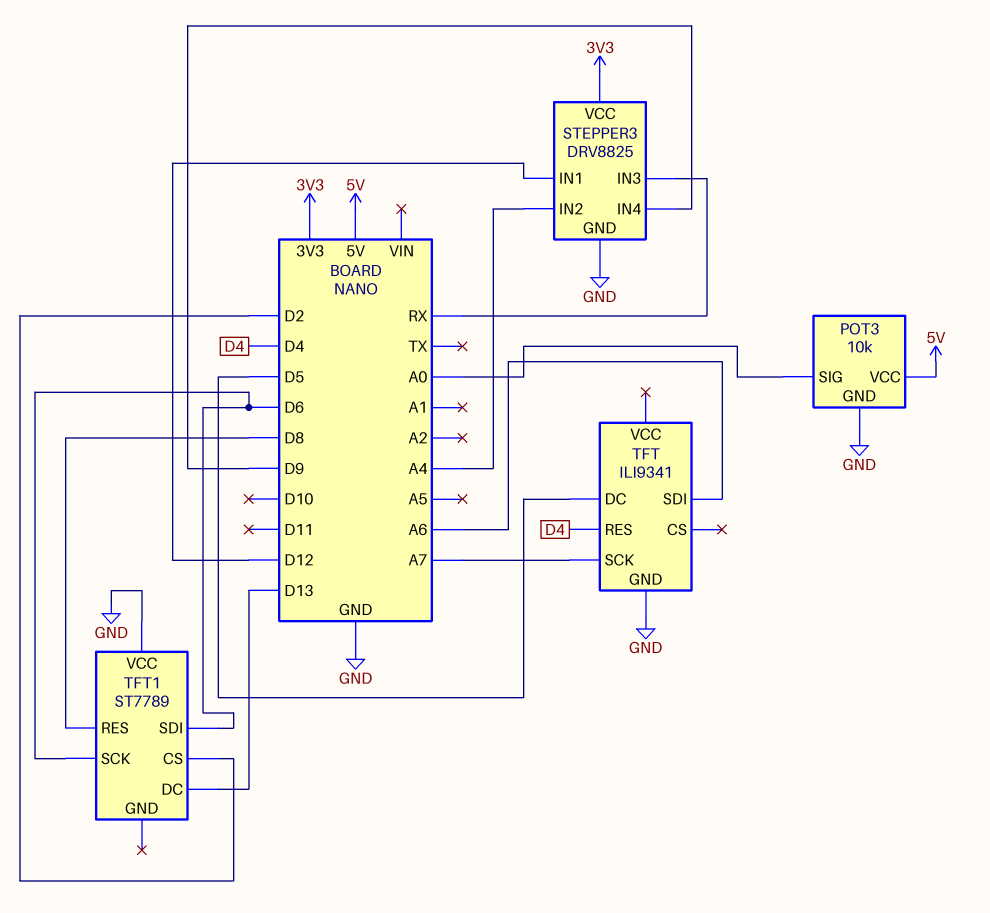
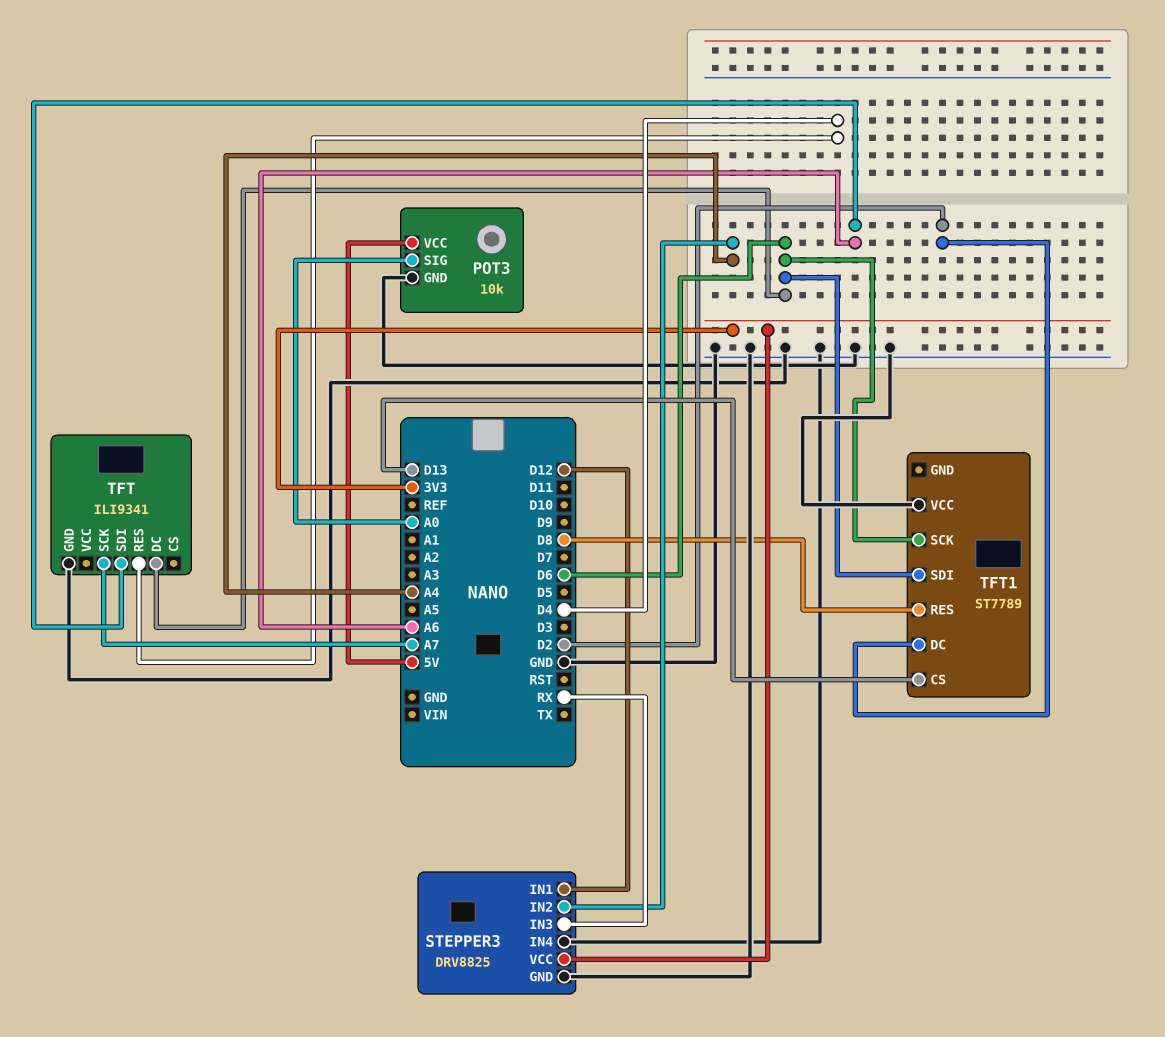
STEPPER3 pin IN4: D9 -> GND
TFT pin DC: D5 -> D6
TFT1 pin CS: D2 -> D13
TFT1 pin DC: D13 -> D2

